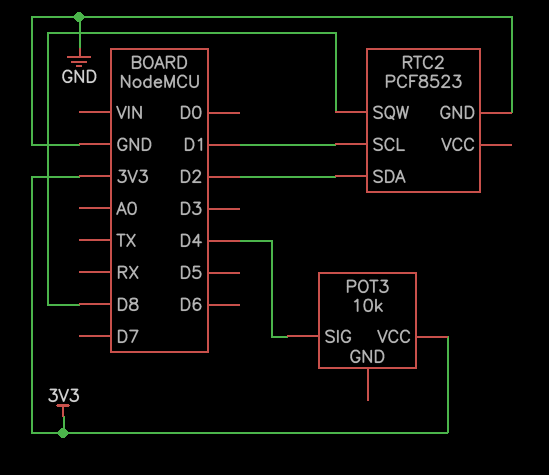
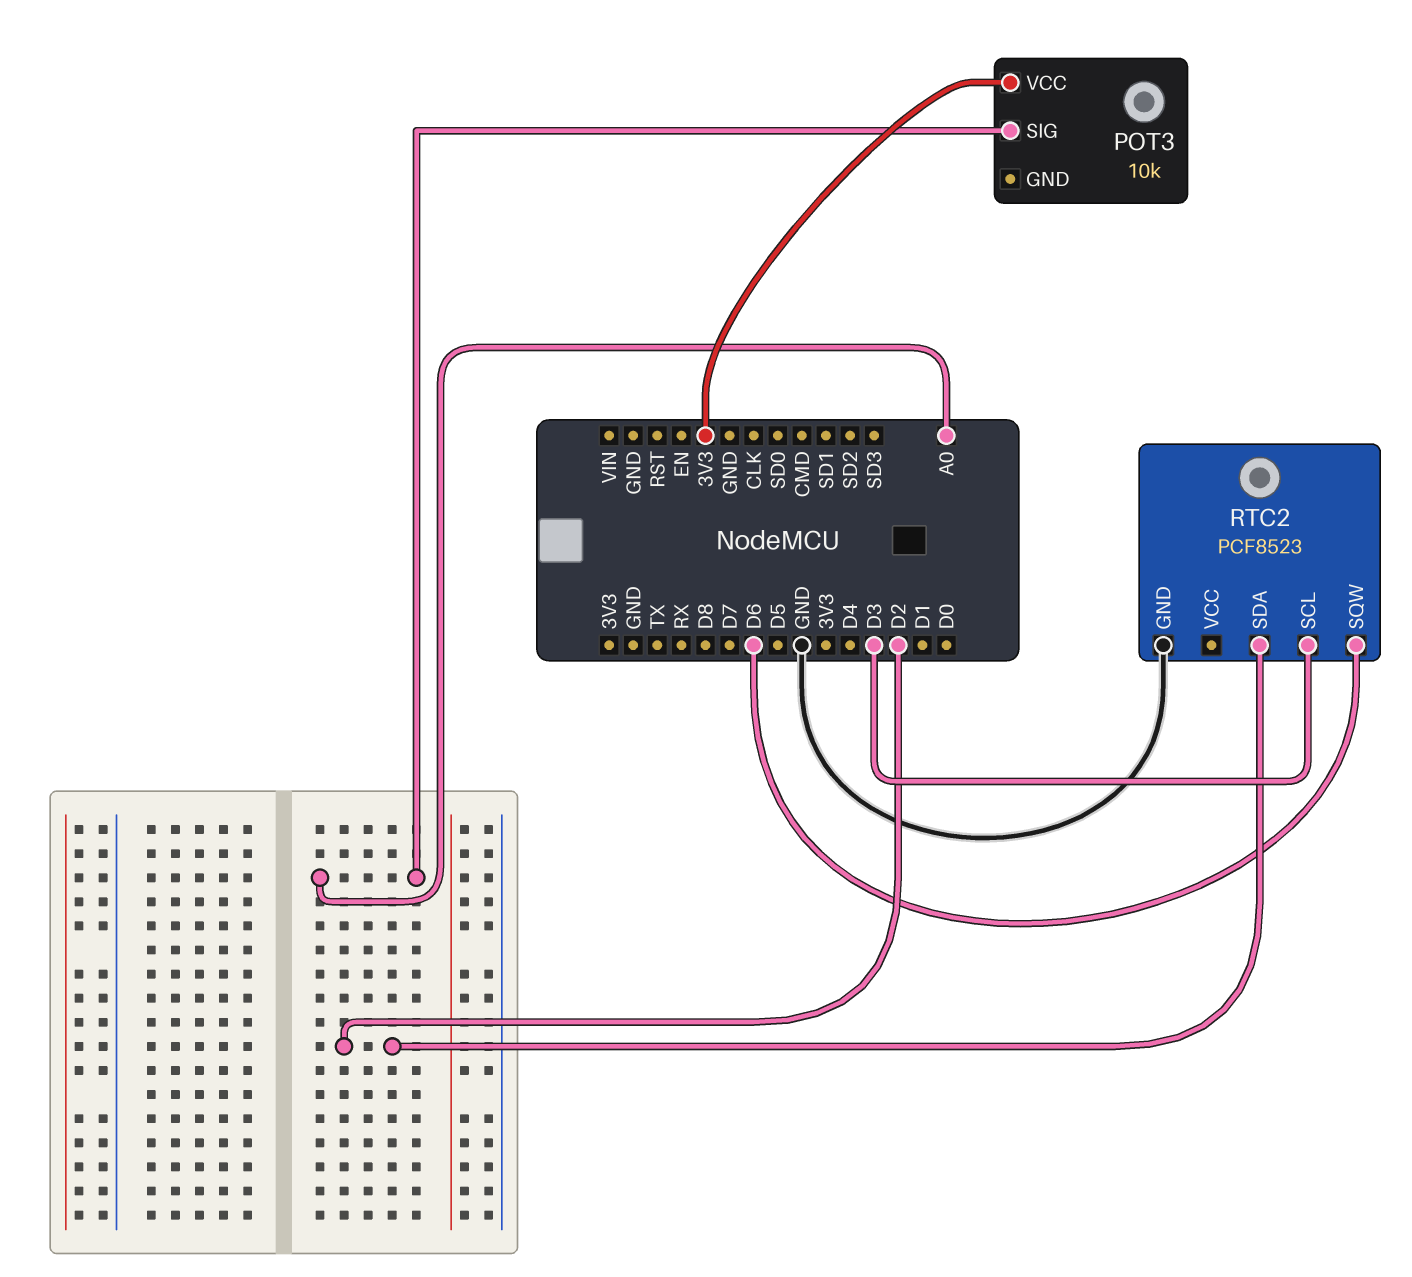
POT3 pin SIG: D4 -> A0
RTC2 pin SCL: D1 -> D3
RTC2 pin SQW: D8 -> D6

